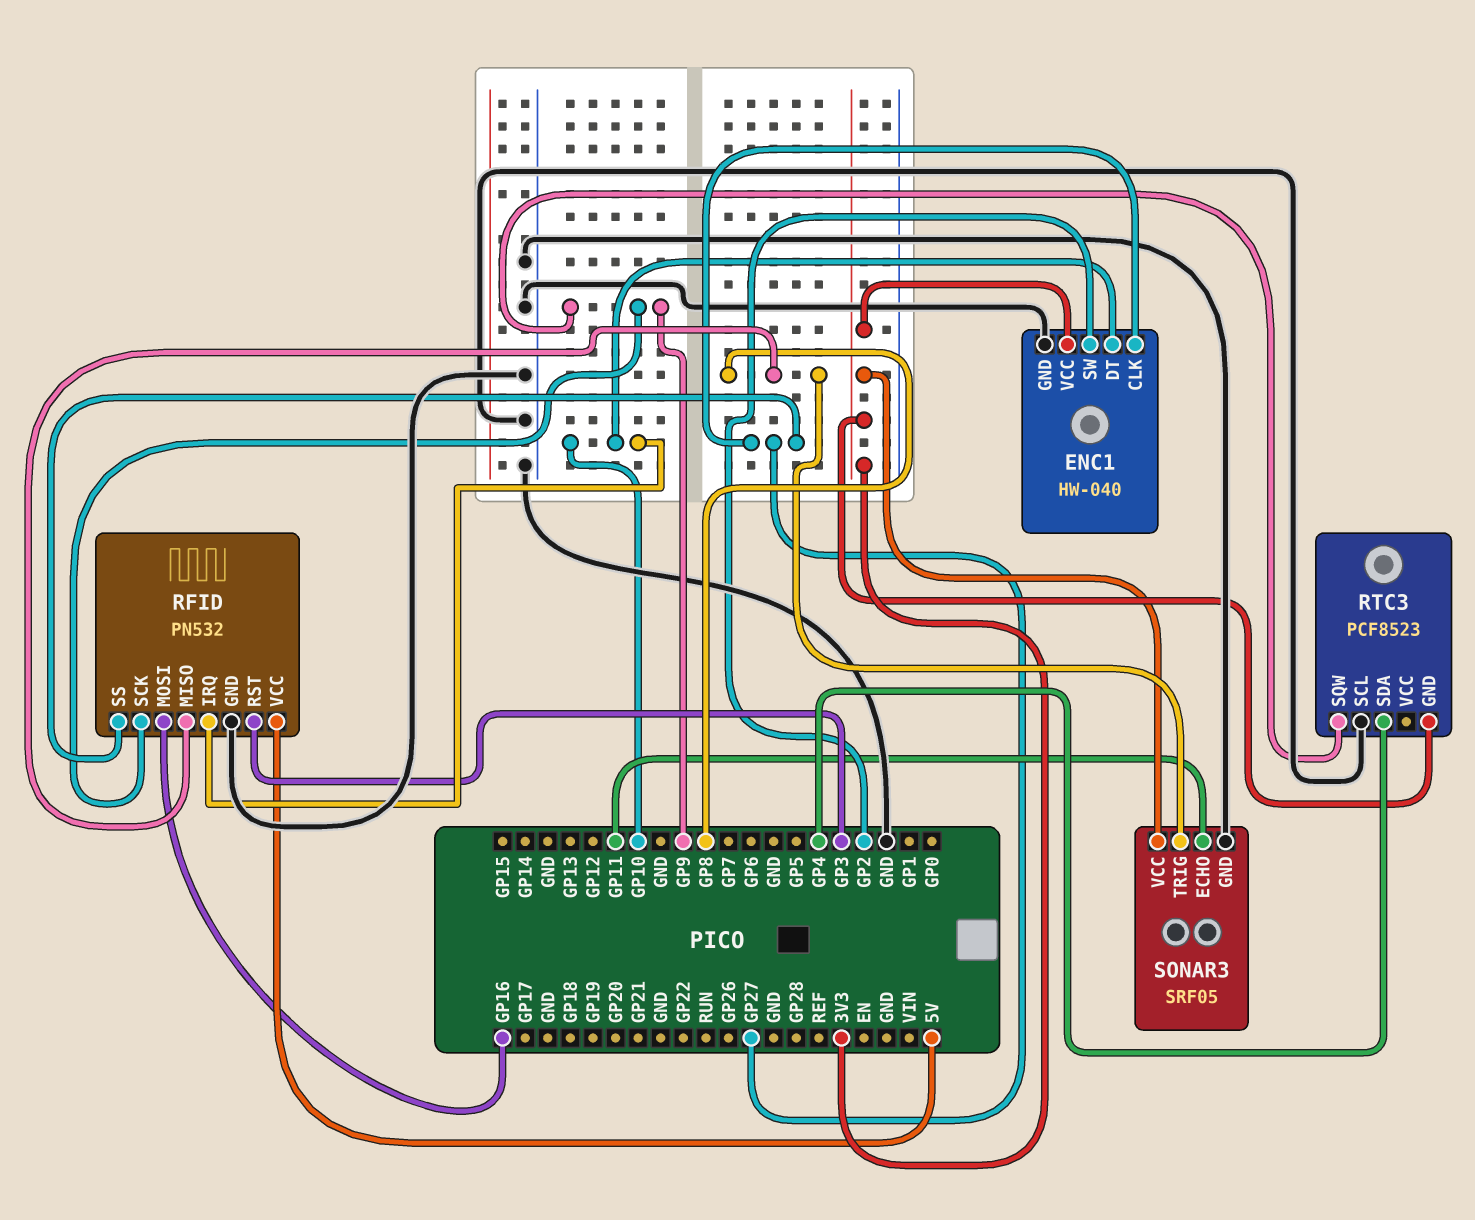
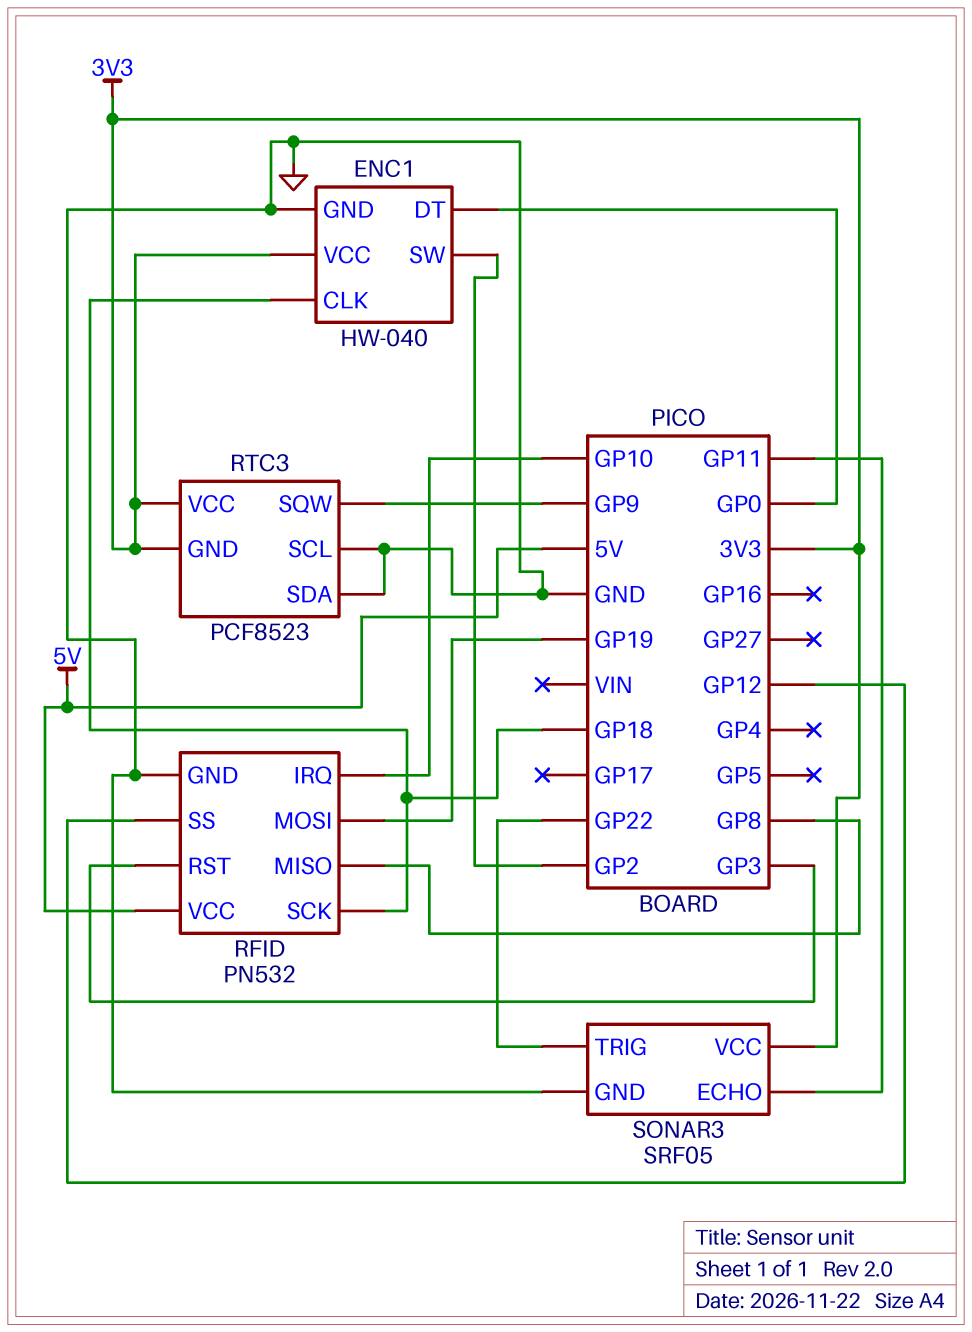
ENC1 pin CLK: GP27 -> GP18
ENC1 pin DT: GP10 -> GP0
RFID pin MOSI: GP16 -> GP19
RFID pin SCK: GP9 -> GP18
RFID pin SS: GP27 -> GP12
RTC3 pin SDA: GP4 -> GND
RTC3 pin VCC: none -> 3V3
SONAR3 pin TRIG: GP8 -> GP22

